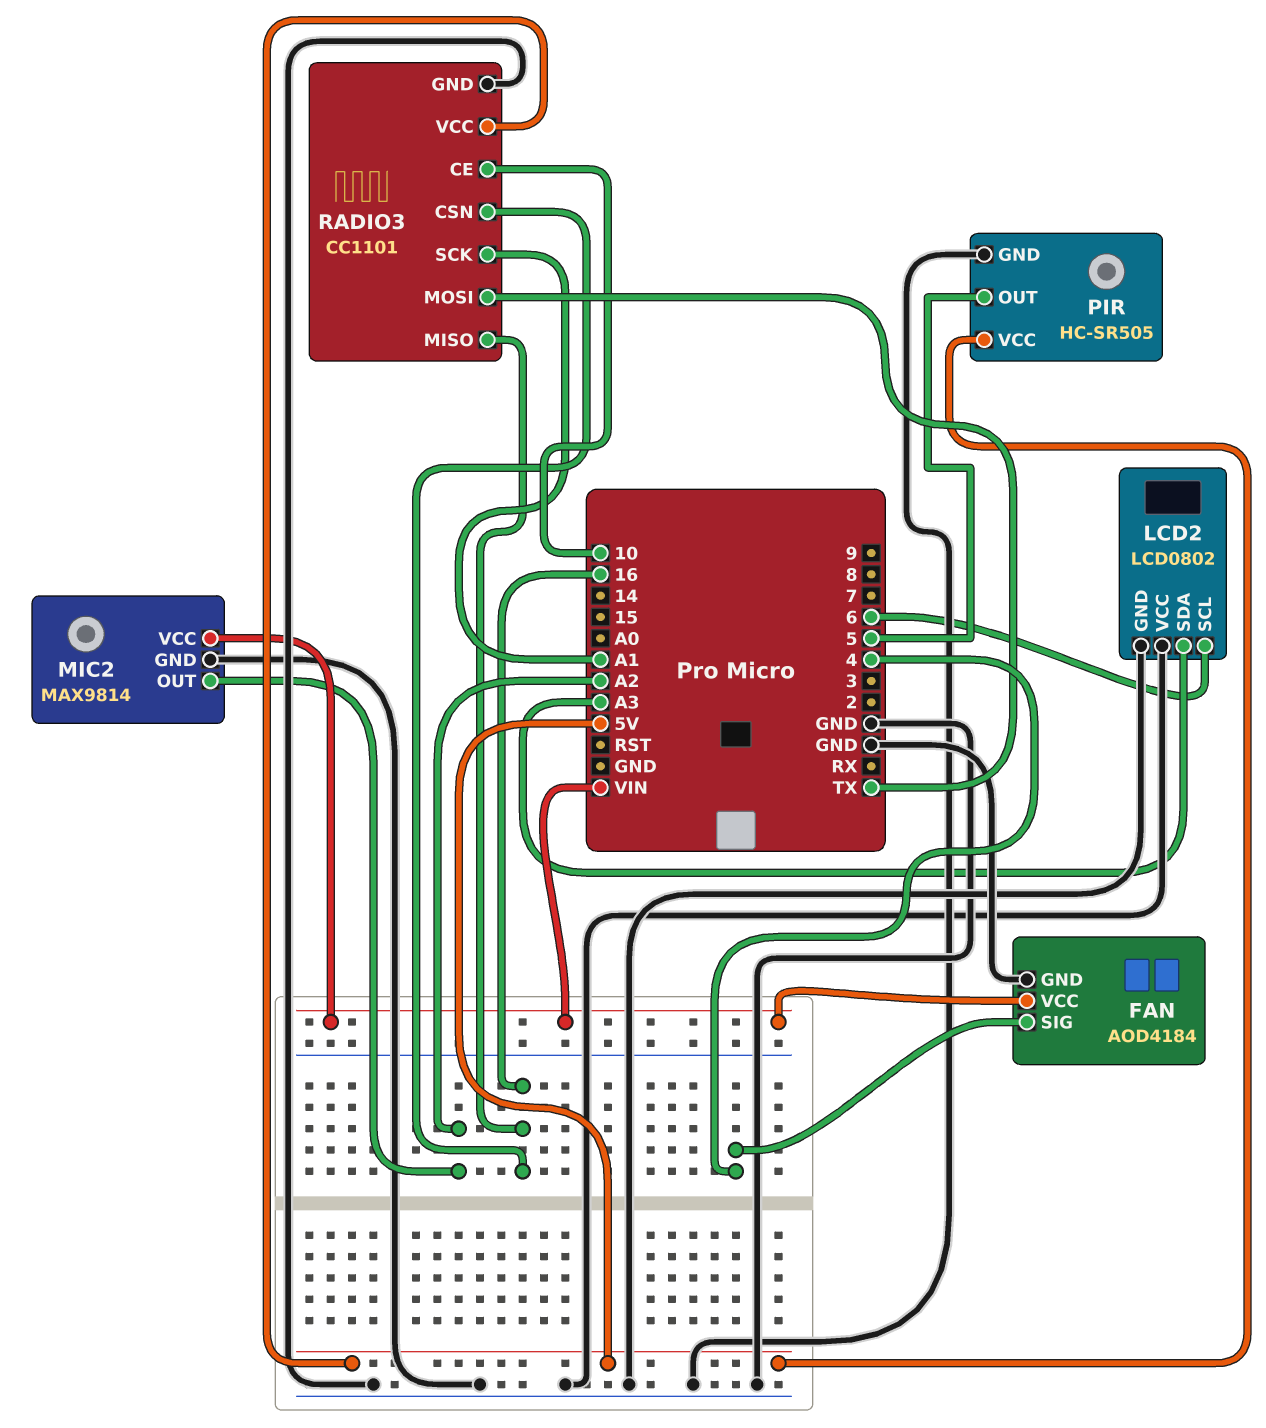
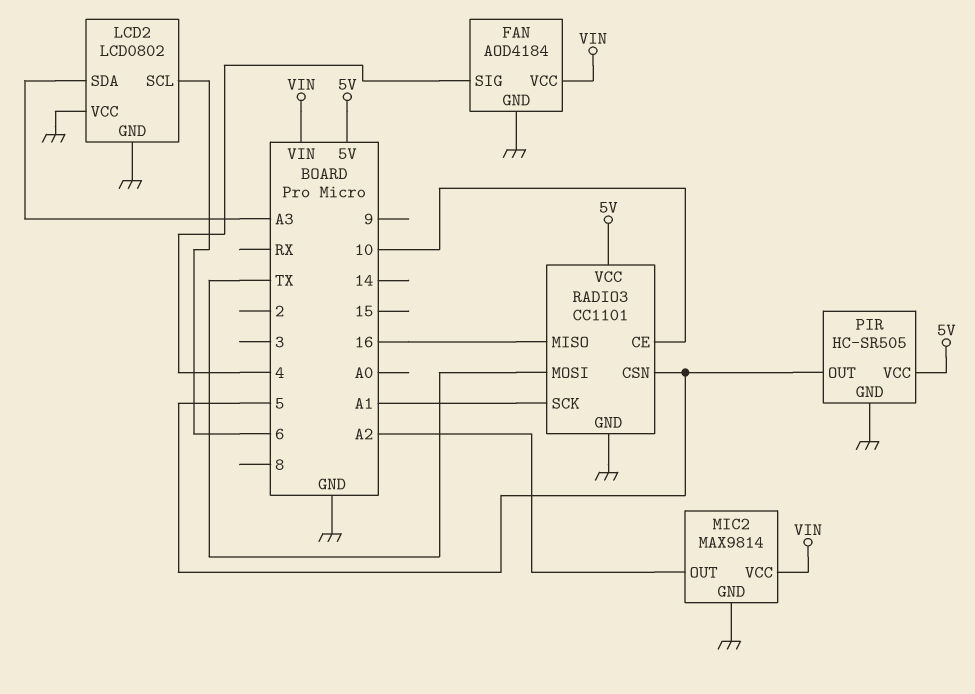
RADIO3 pin CSN: 16 -> 5

